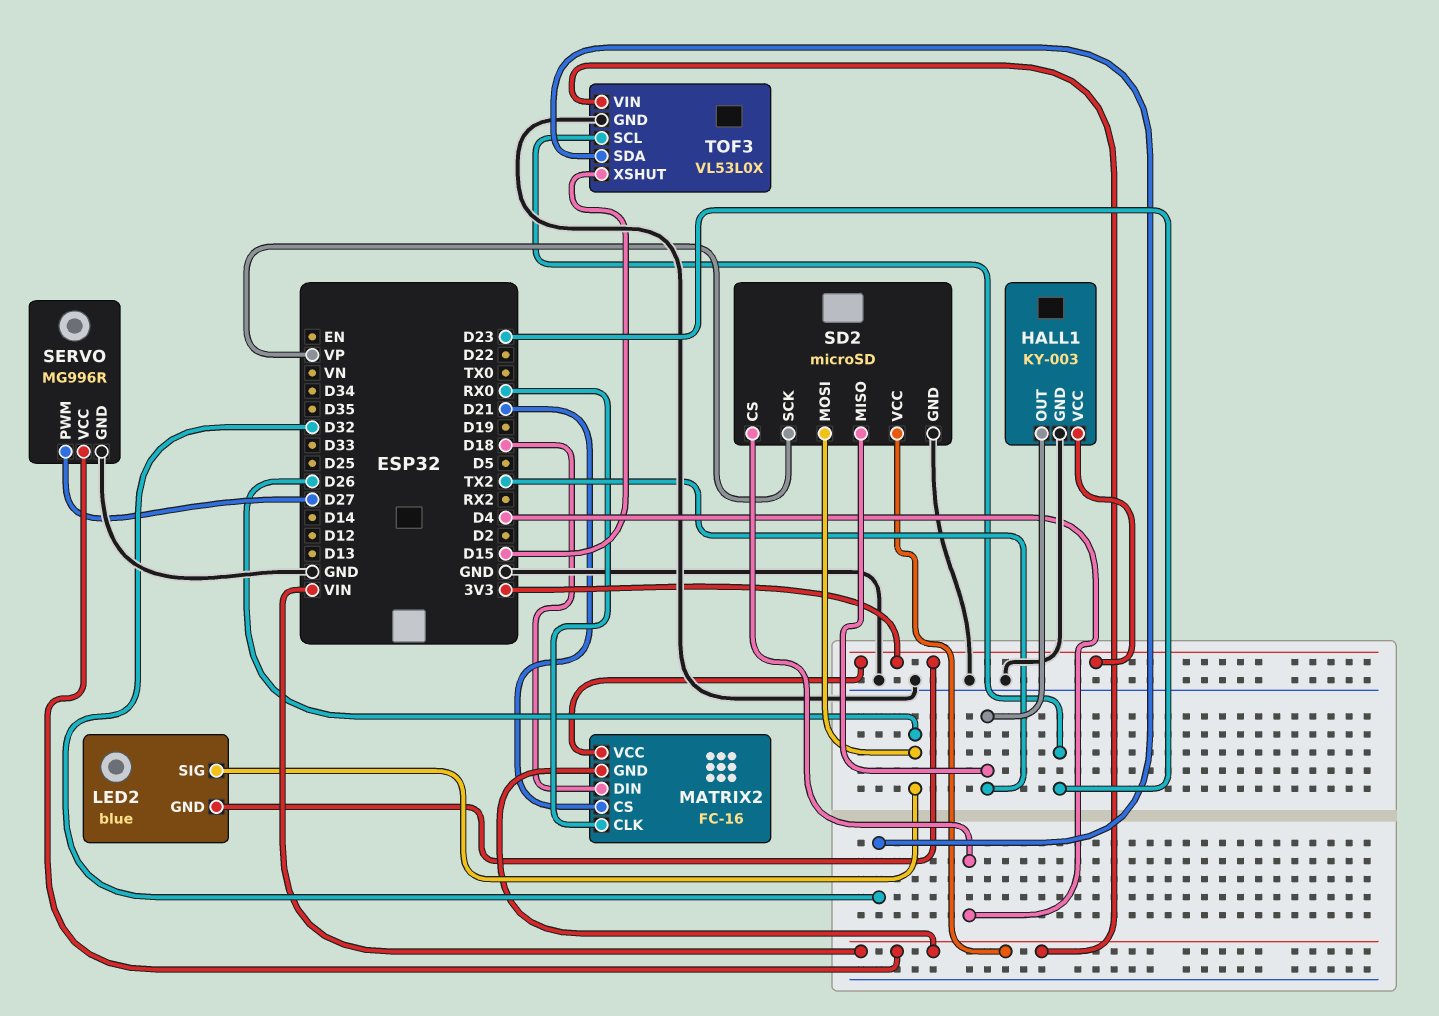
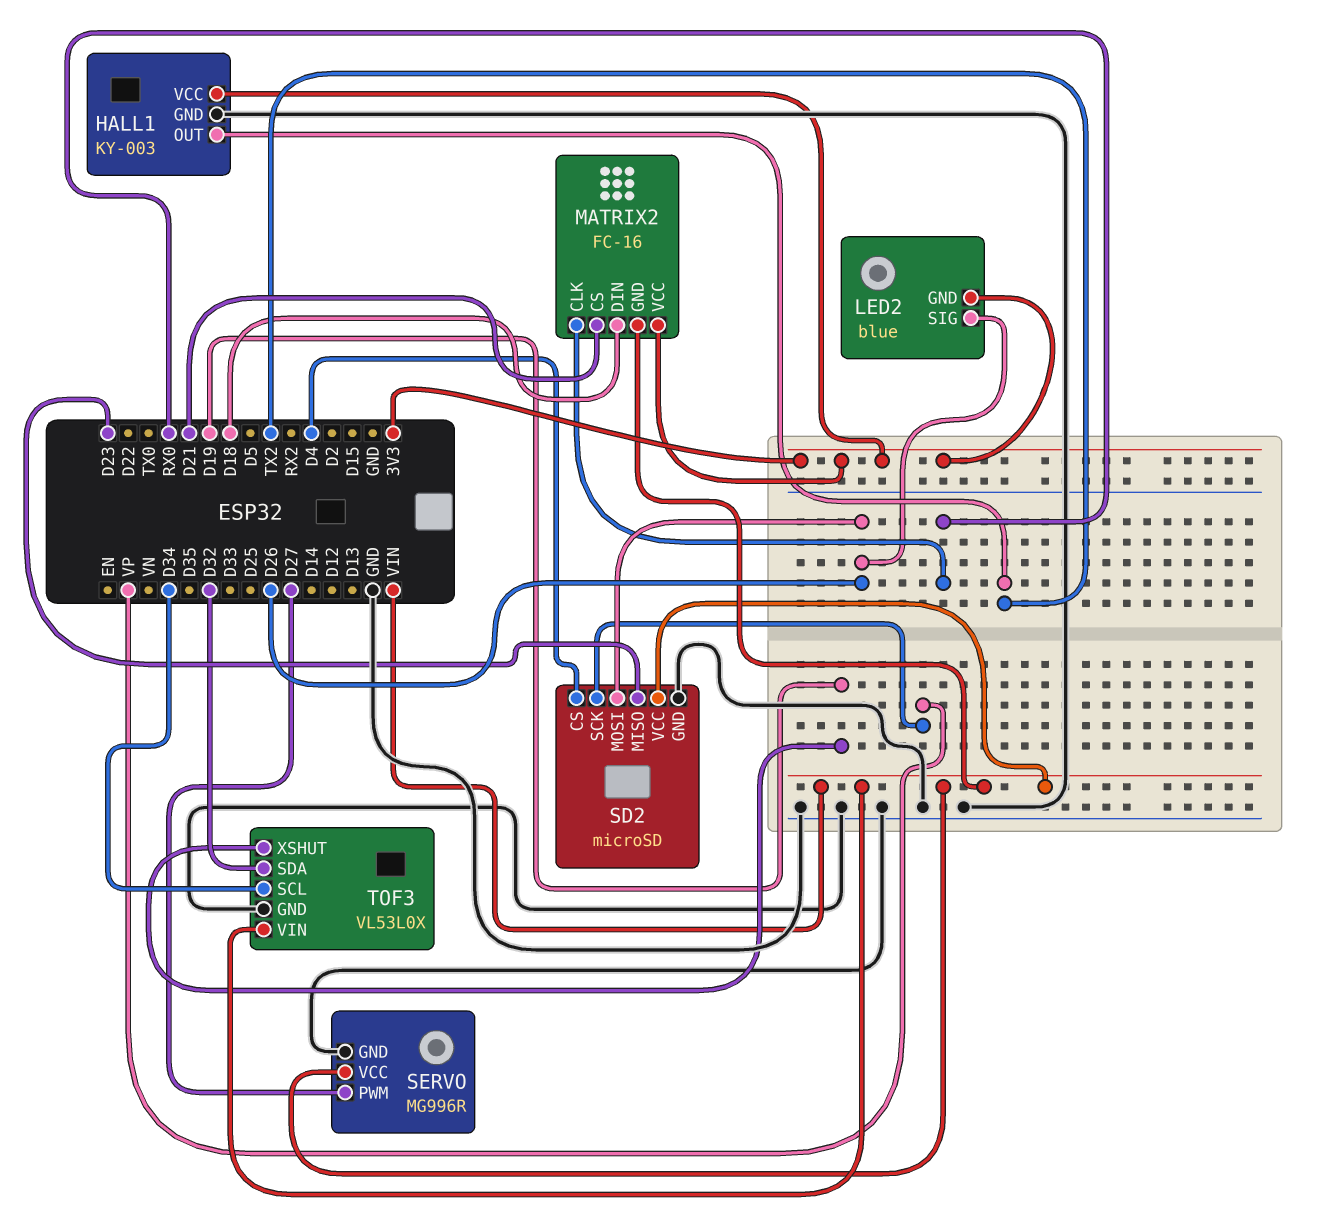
SD2 pin MISO: TX2 -> D23
TOF3 pin SCL: D23 -> D34
TOF3 pin XSHUT: D15 -> D19

